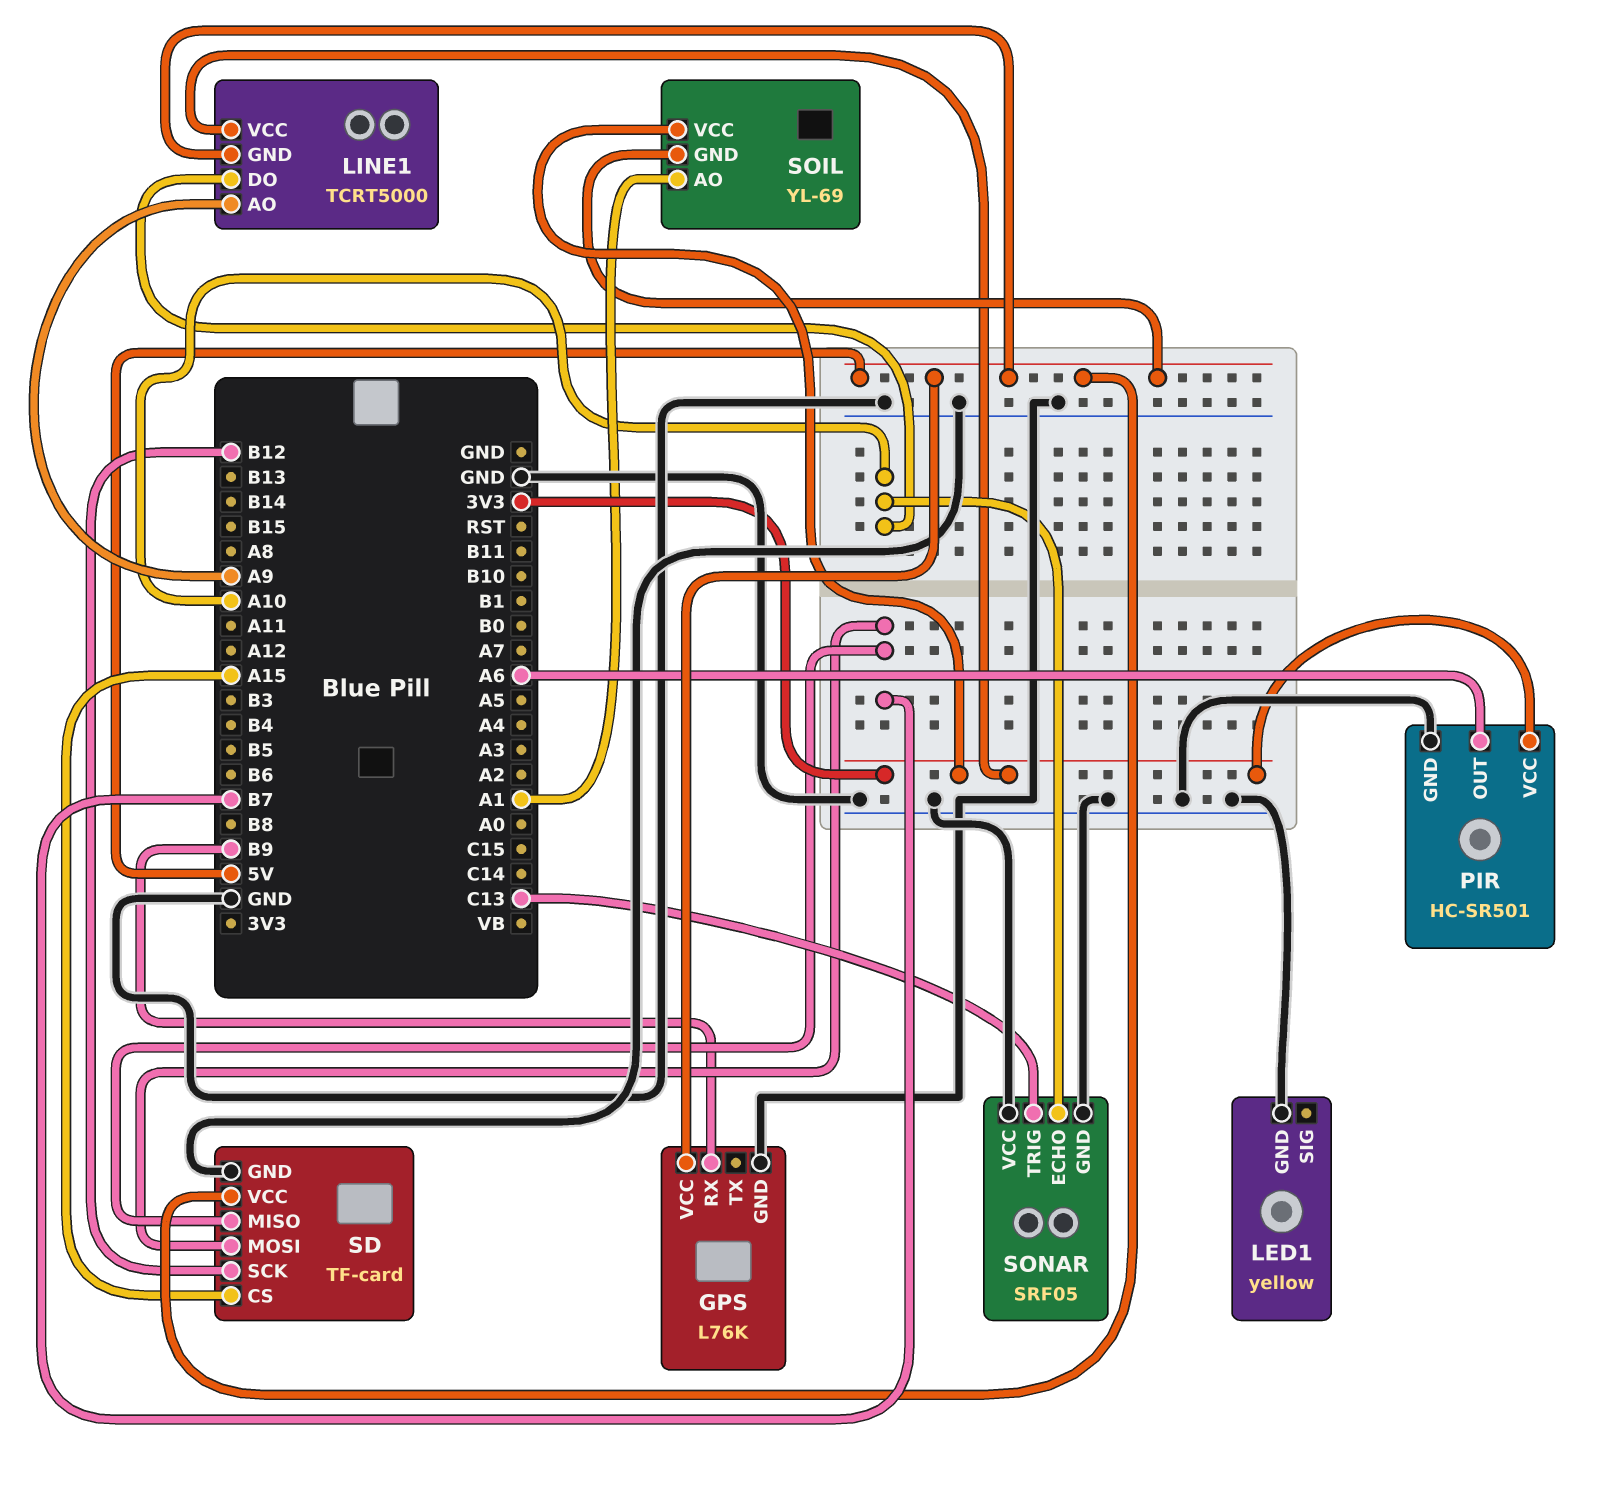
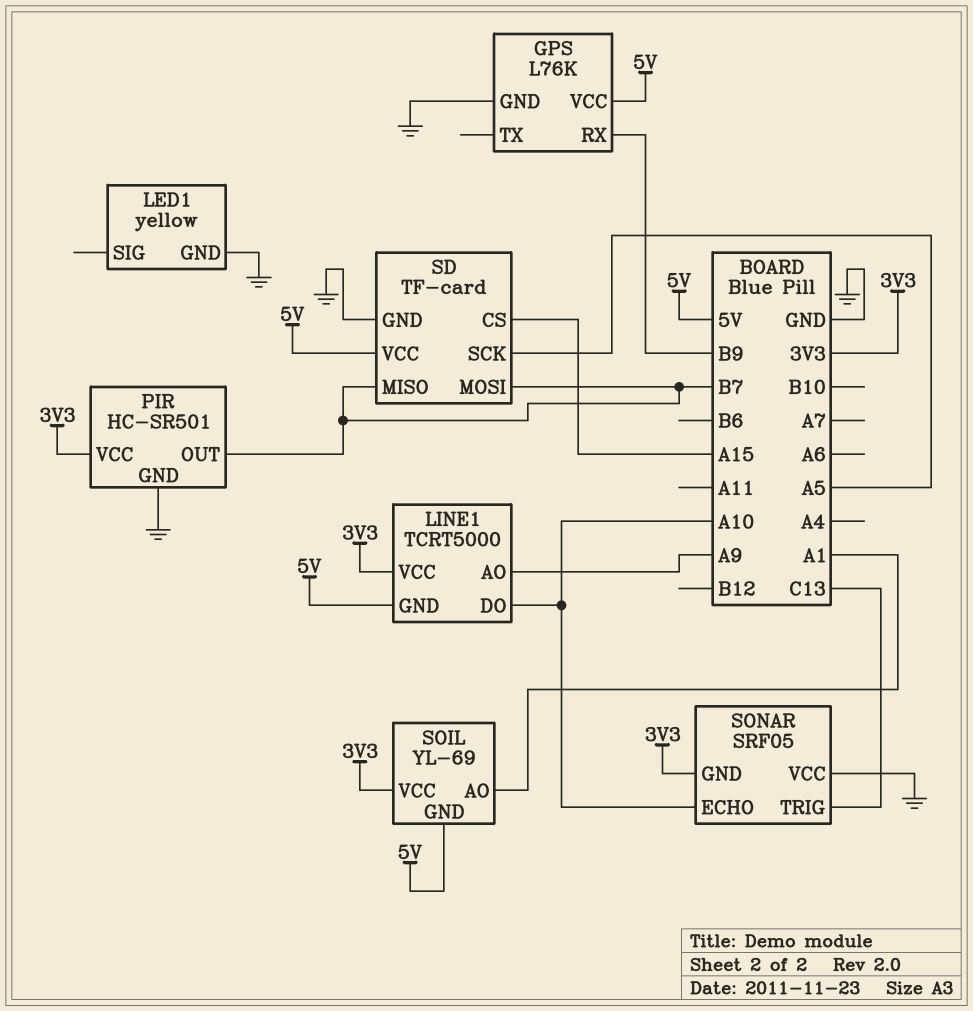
PIR pin OUT: A6 -> B7
SD pin SCK: B12 -> A5
SONAR pin GND: GND -> 3V3

